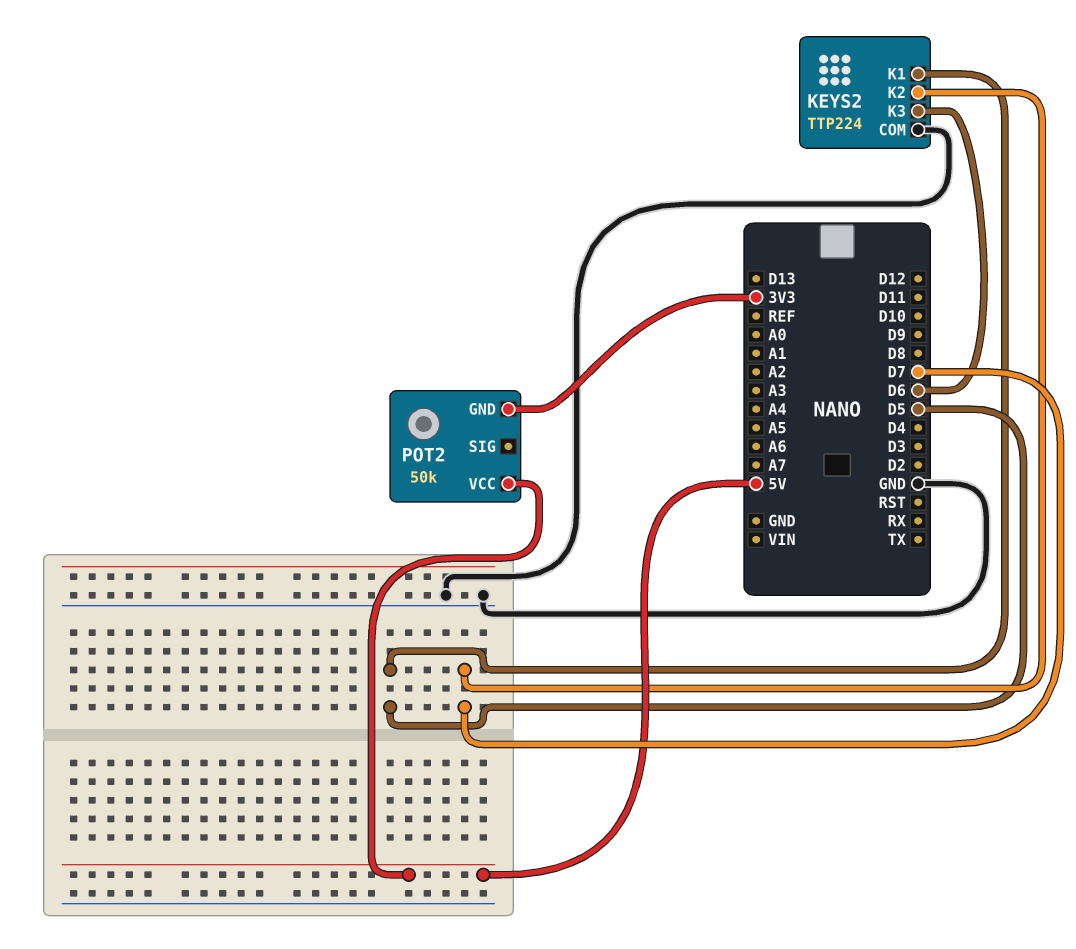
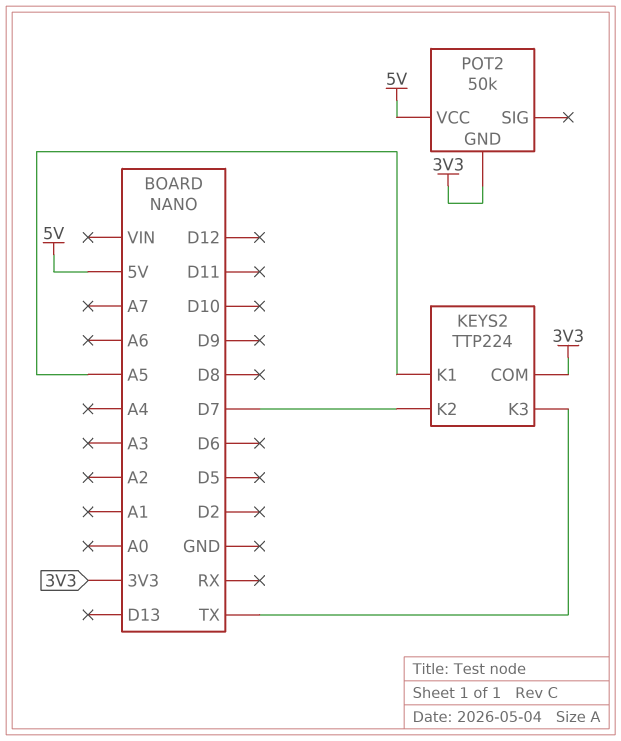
KEYS2 pin COM: GND -> 3V3
KEYS2 pin K1: D5 -> A5
KEYS2 pin K3: D6 -> TX

